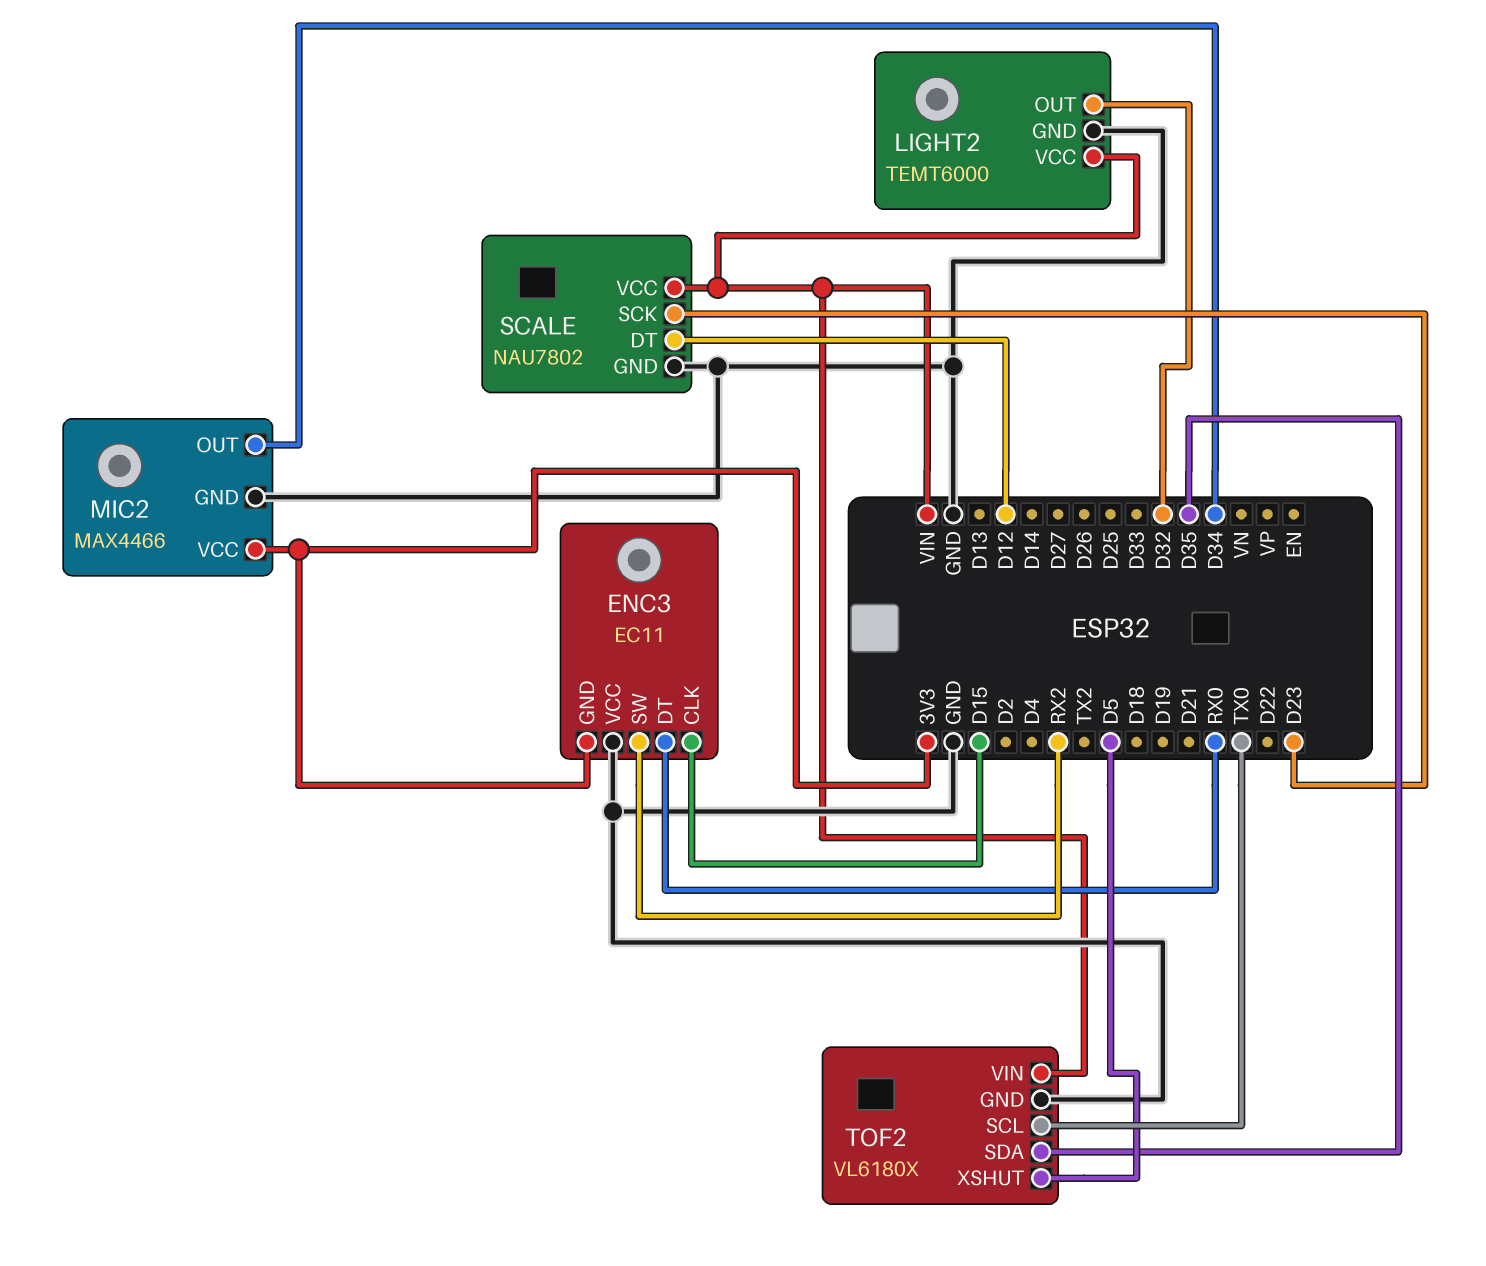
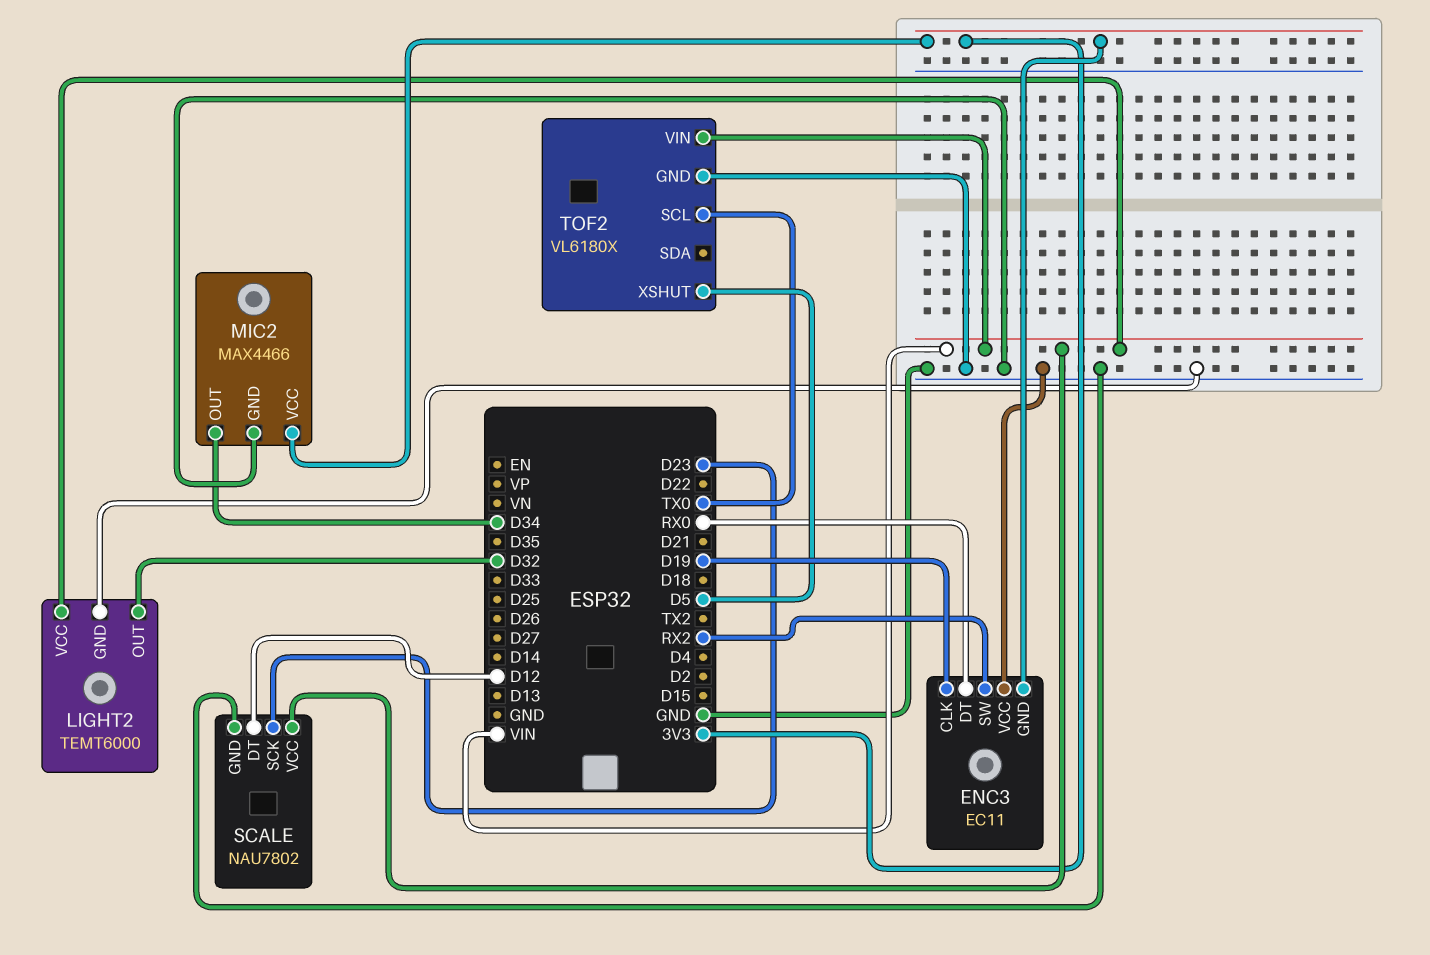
ENC3 pin CLK: D15 -> D19
TOF2 pin SDA: D35 -> none

